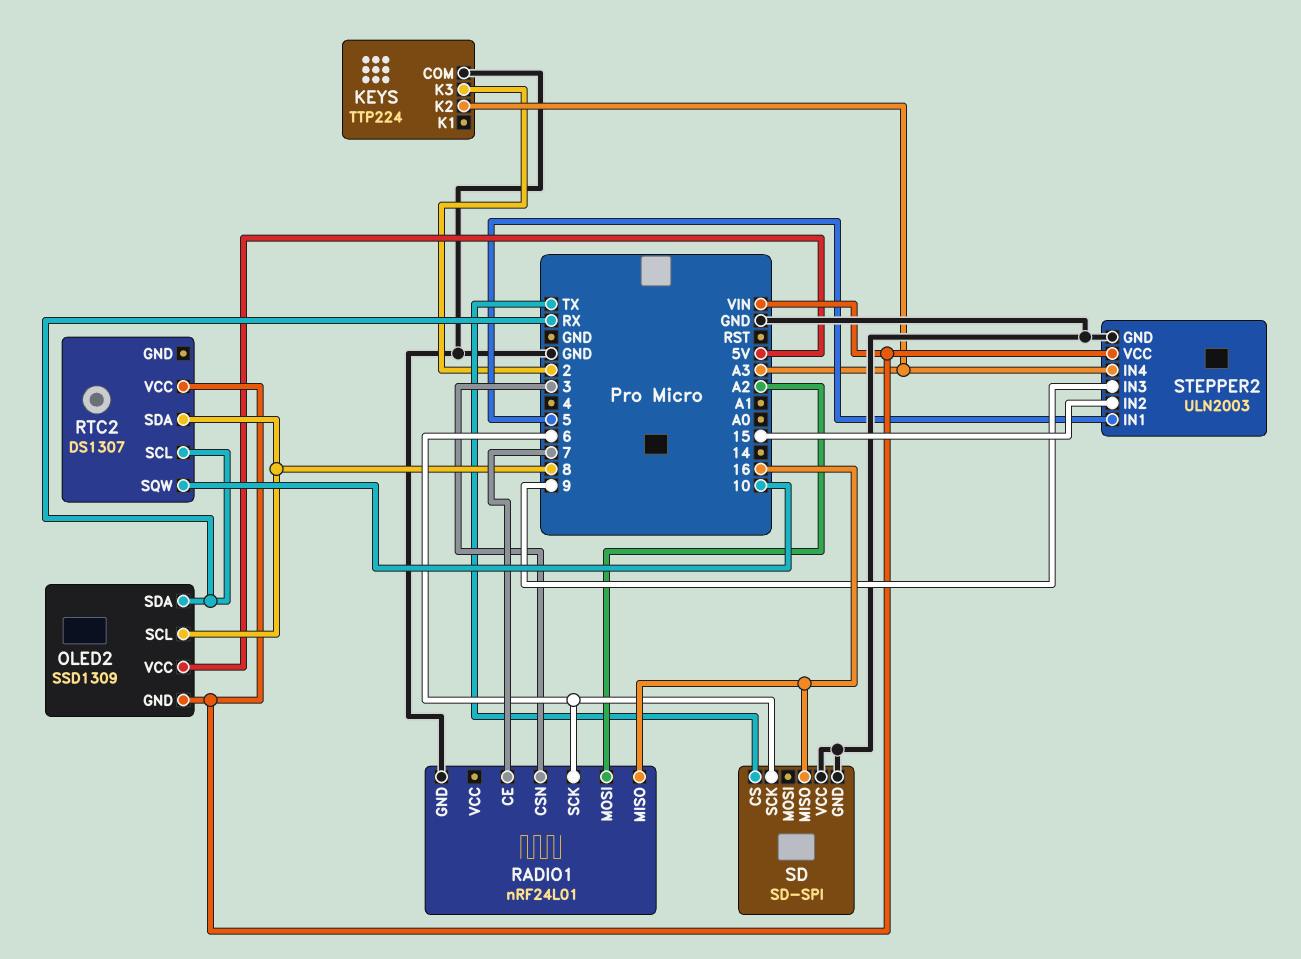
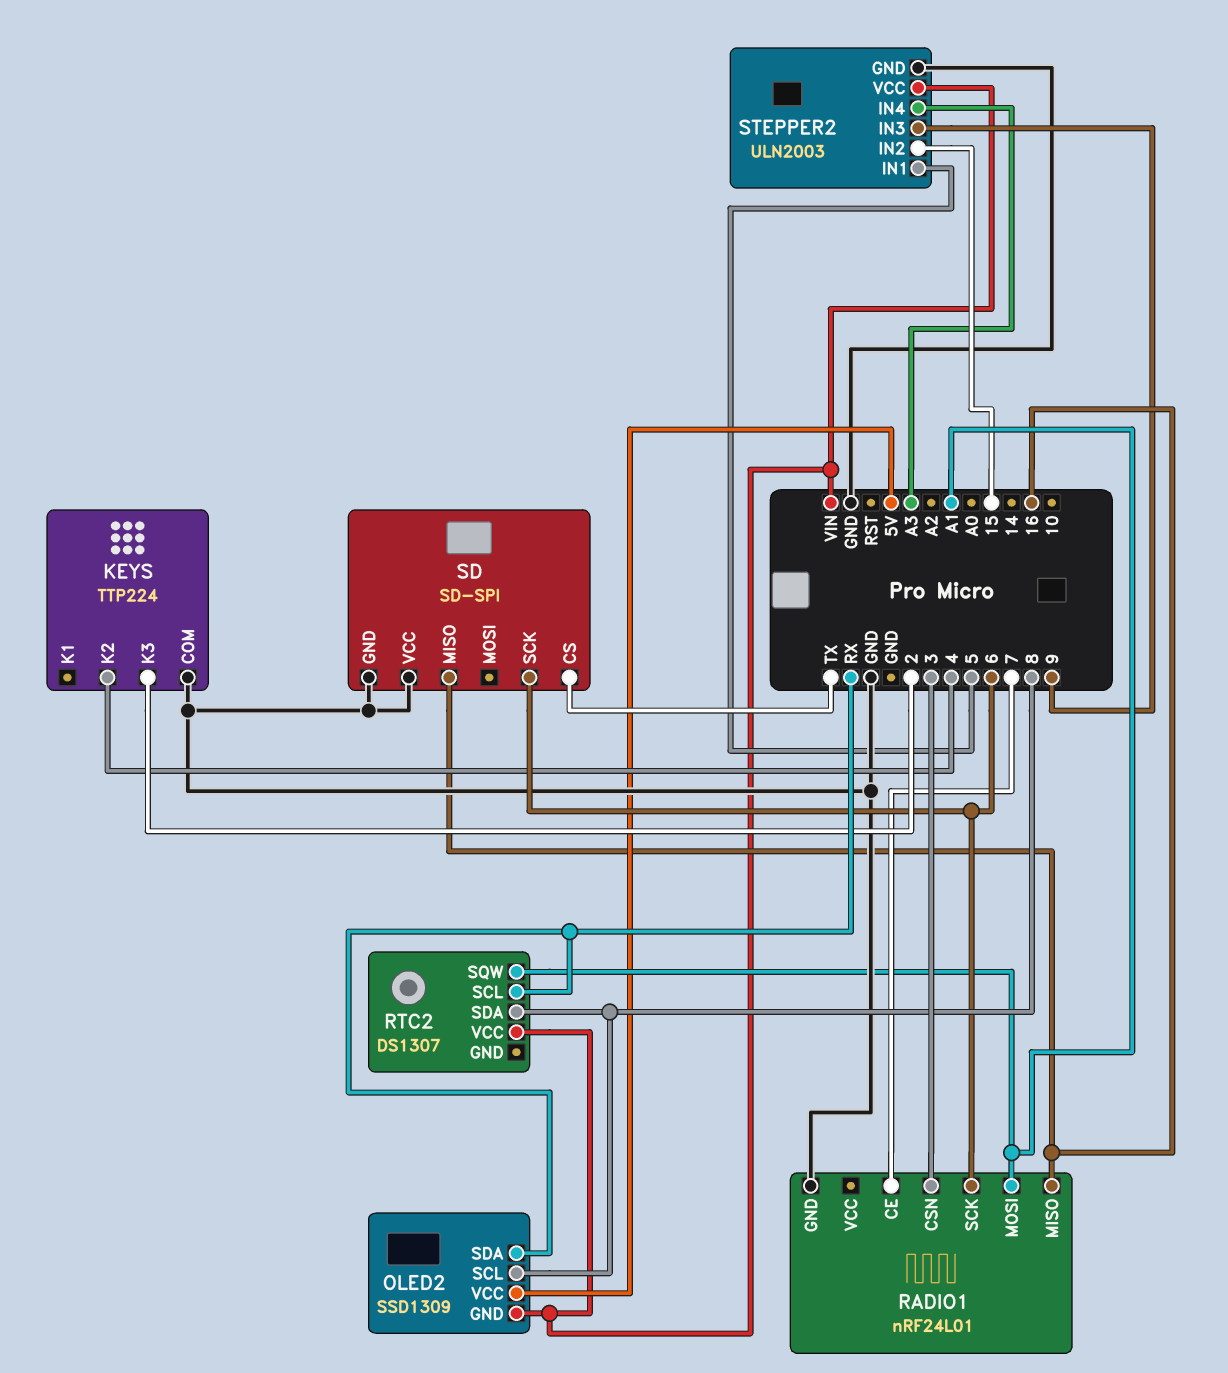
KEYS pin K2: A3 -> 4
RADIO1 pin MOSI: A2 -> A1
RTC2 pin SQW: 10 -> A1

